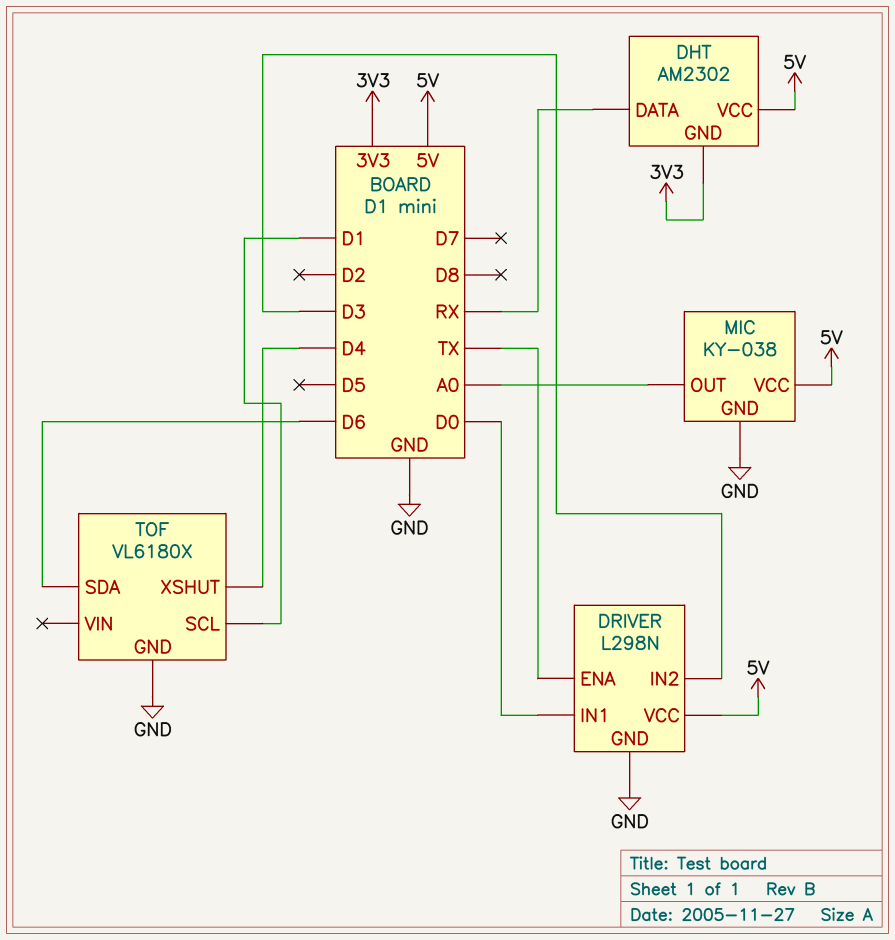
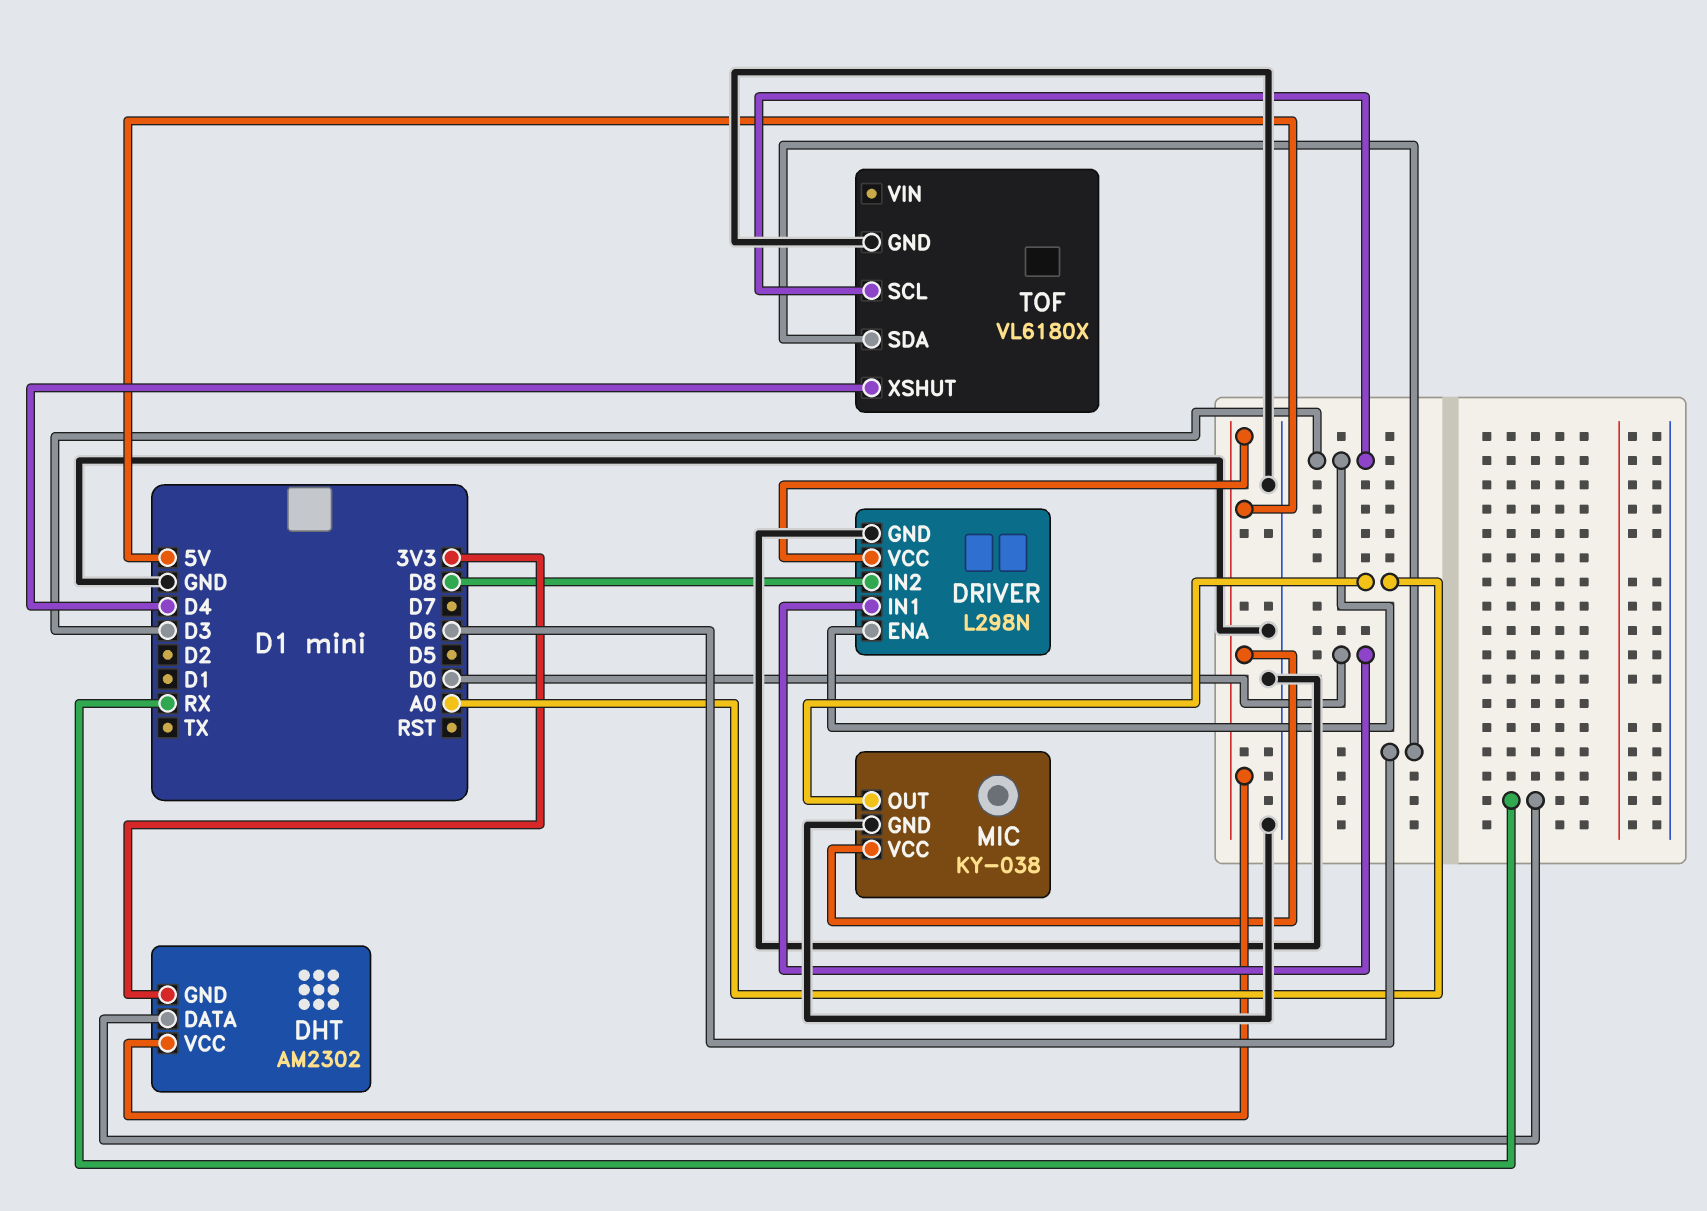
DRIVER pin ENA: TX -> D3
DRIVER pin IN2: D3 -> D8
TOF pin SCL: D1 -> D3

